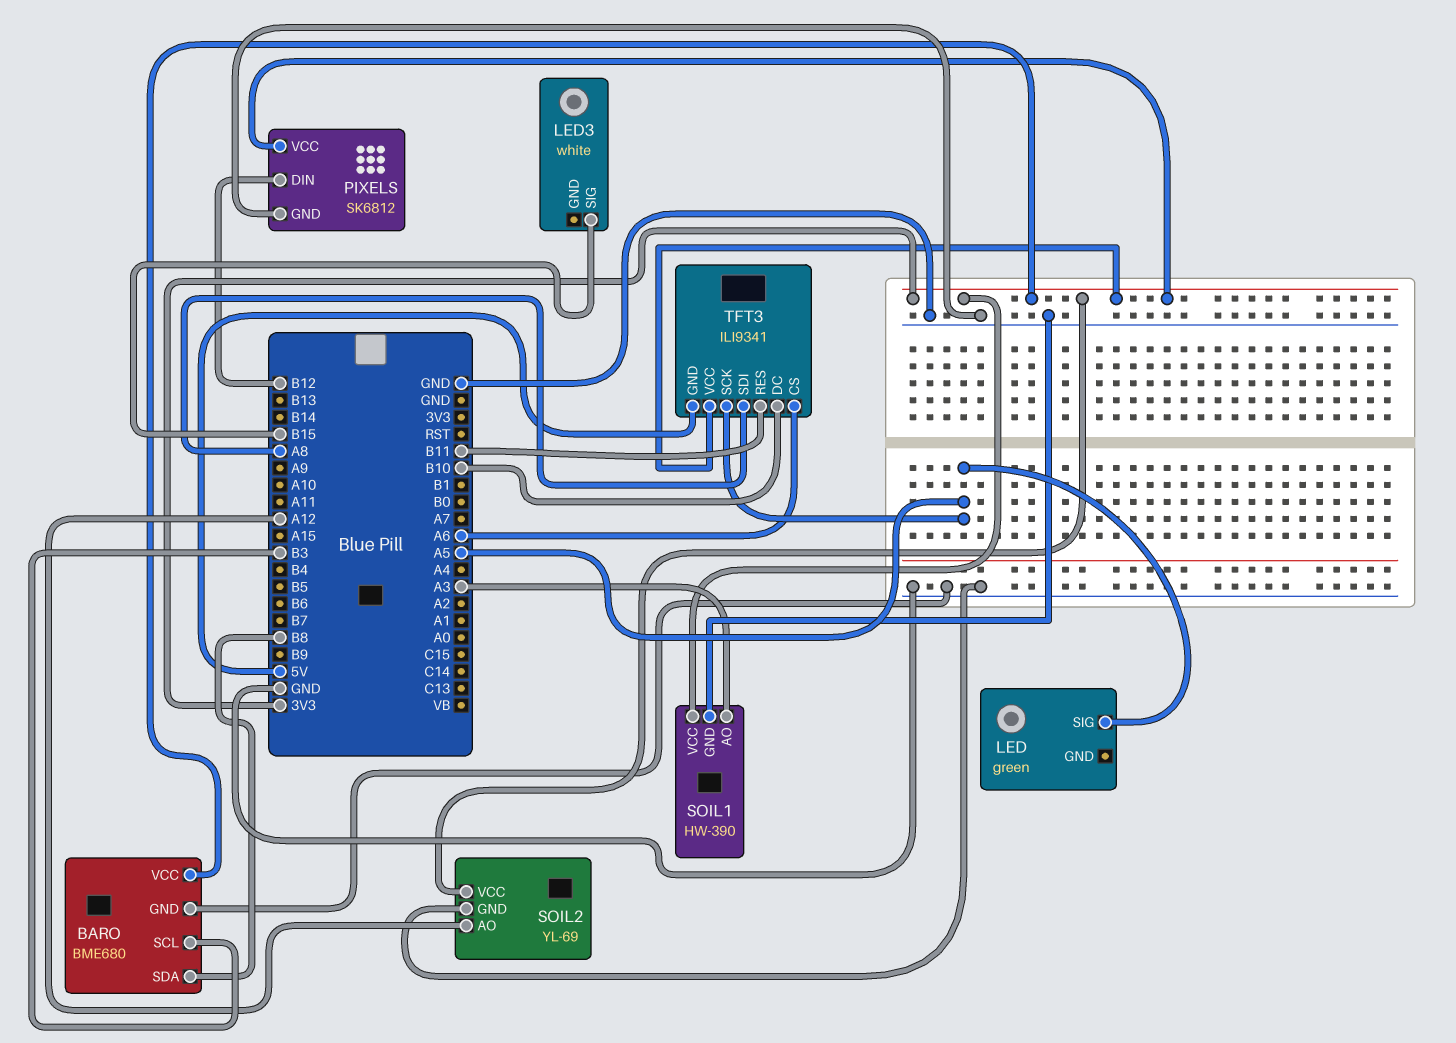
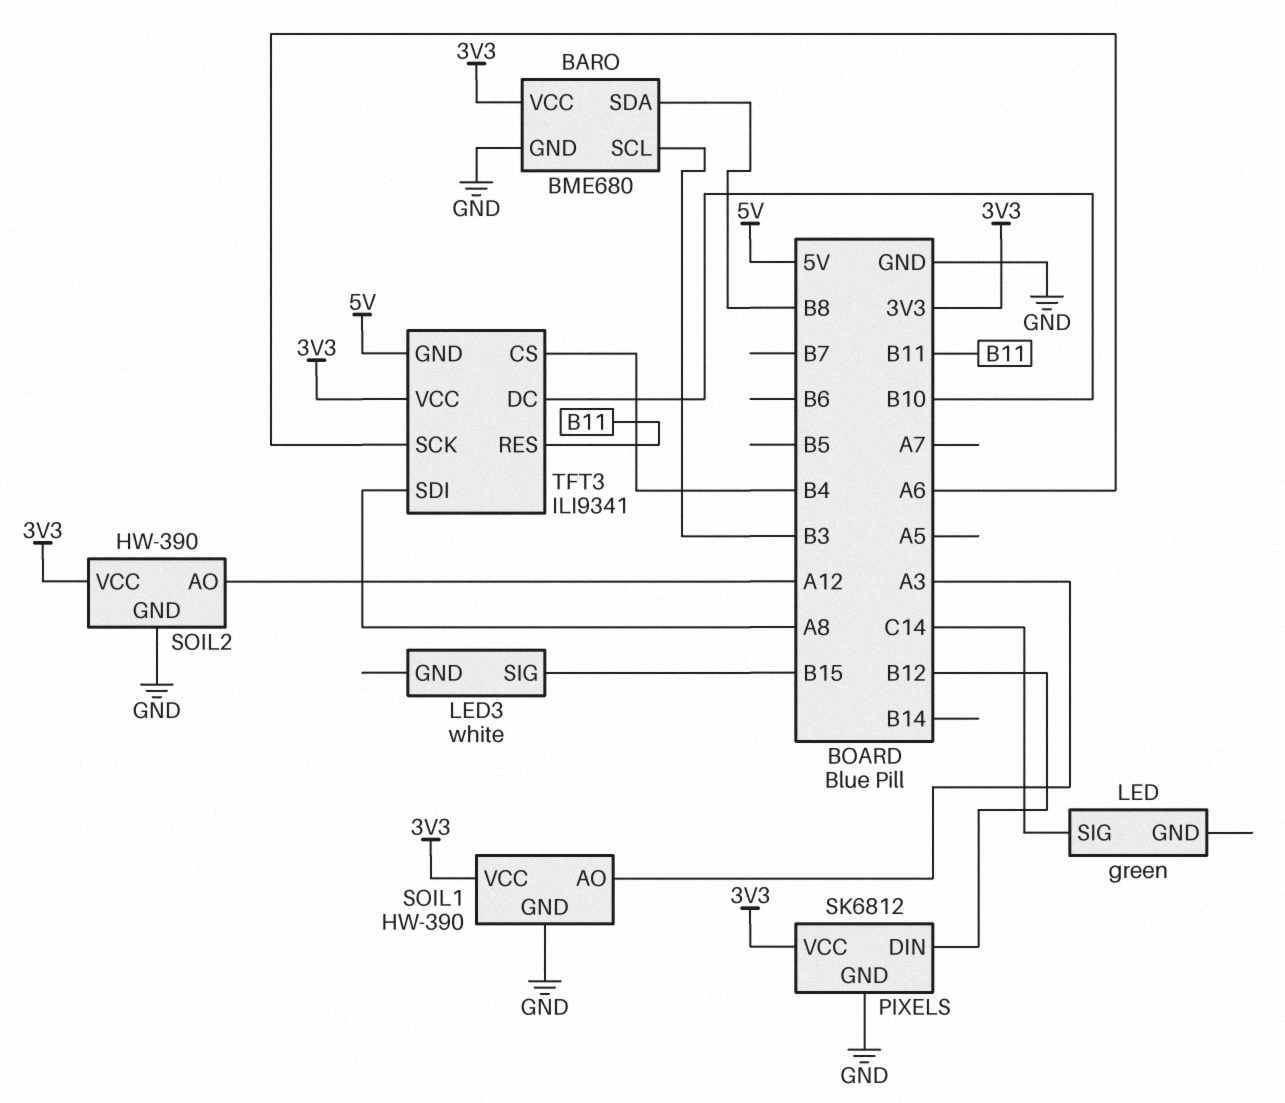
LED pin SIG: A5 -> C14
SOIL2: YL-69 -> HW-390
TFT3 pin CS: A6 -> B4
TFT3 pin SCK: A5 -> A6

